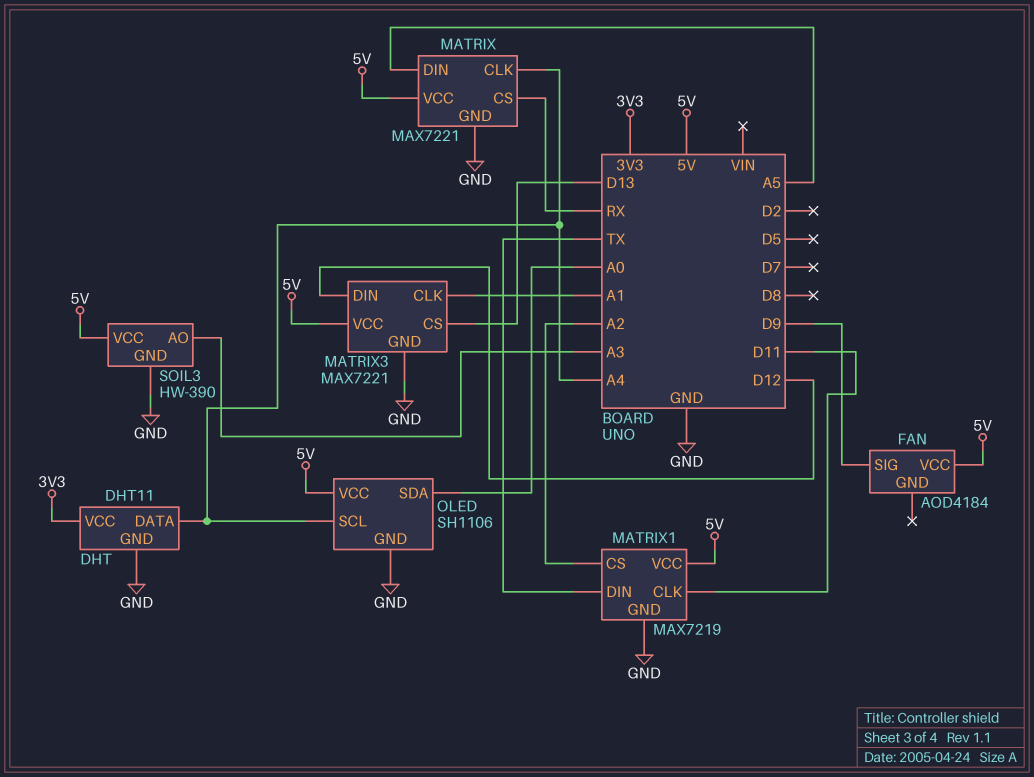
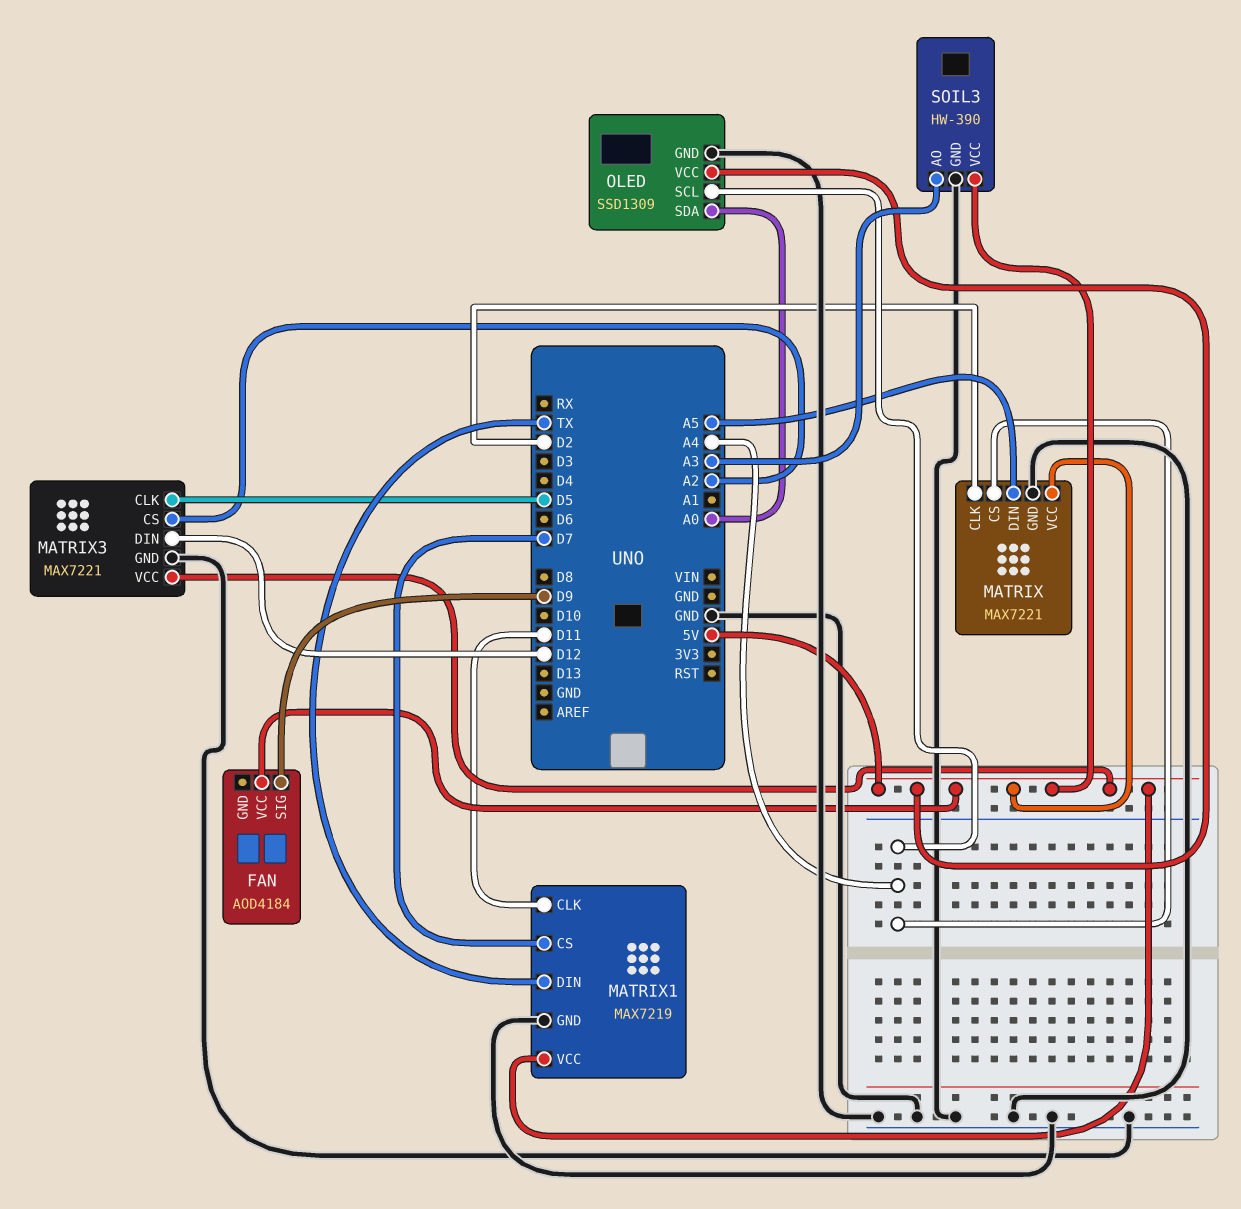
DHT: DHT11 -> none
DHT pin DATA: A4 -> none
DHT pin GND: GND -> none
DHT pin VCC: 3V3 -> none
MATRIX pin CLK: A4 -> D2
MATRIX pin CS: RX -> A4
MATRIX1 pin CS: A2 -> D7
MATRIX3 pin CLK: A1 -> D5
MATRIX3 pin CS: D13 -> A2
OLED: SH1106 -> SSD1309

